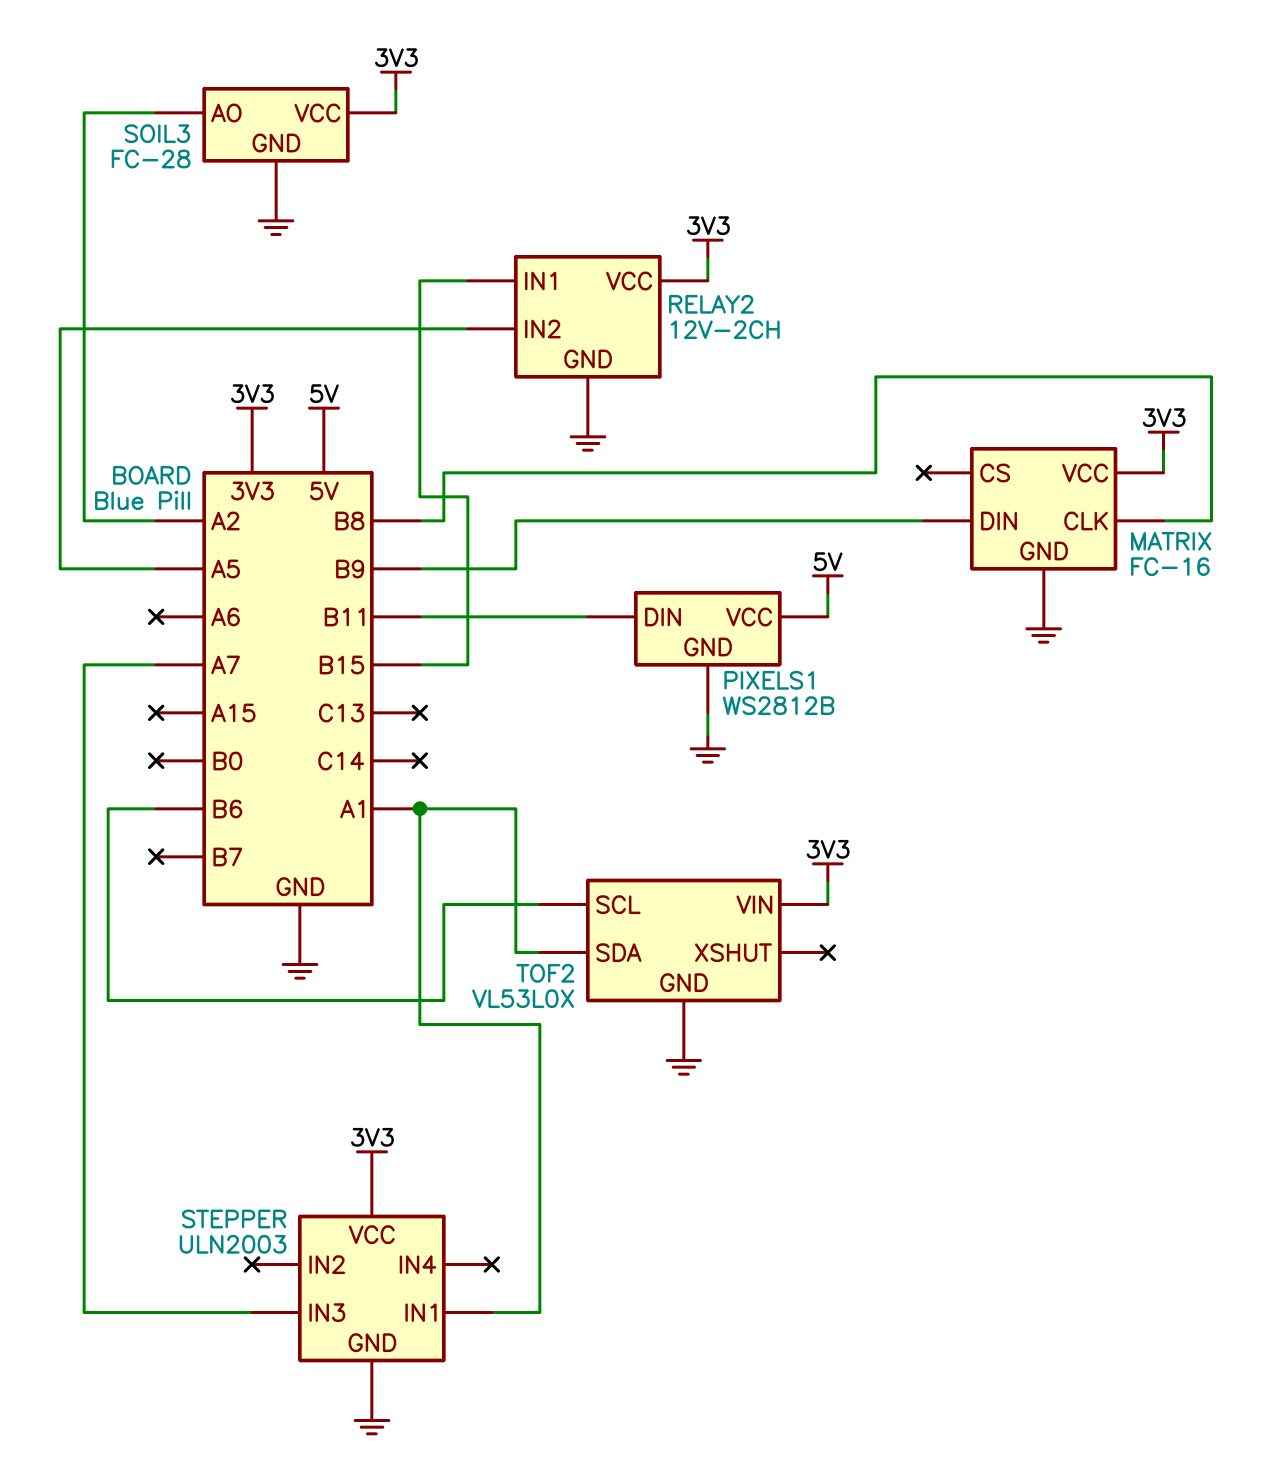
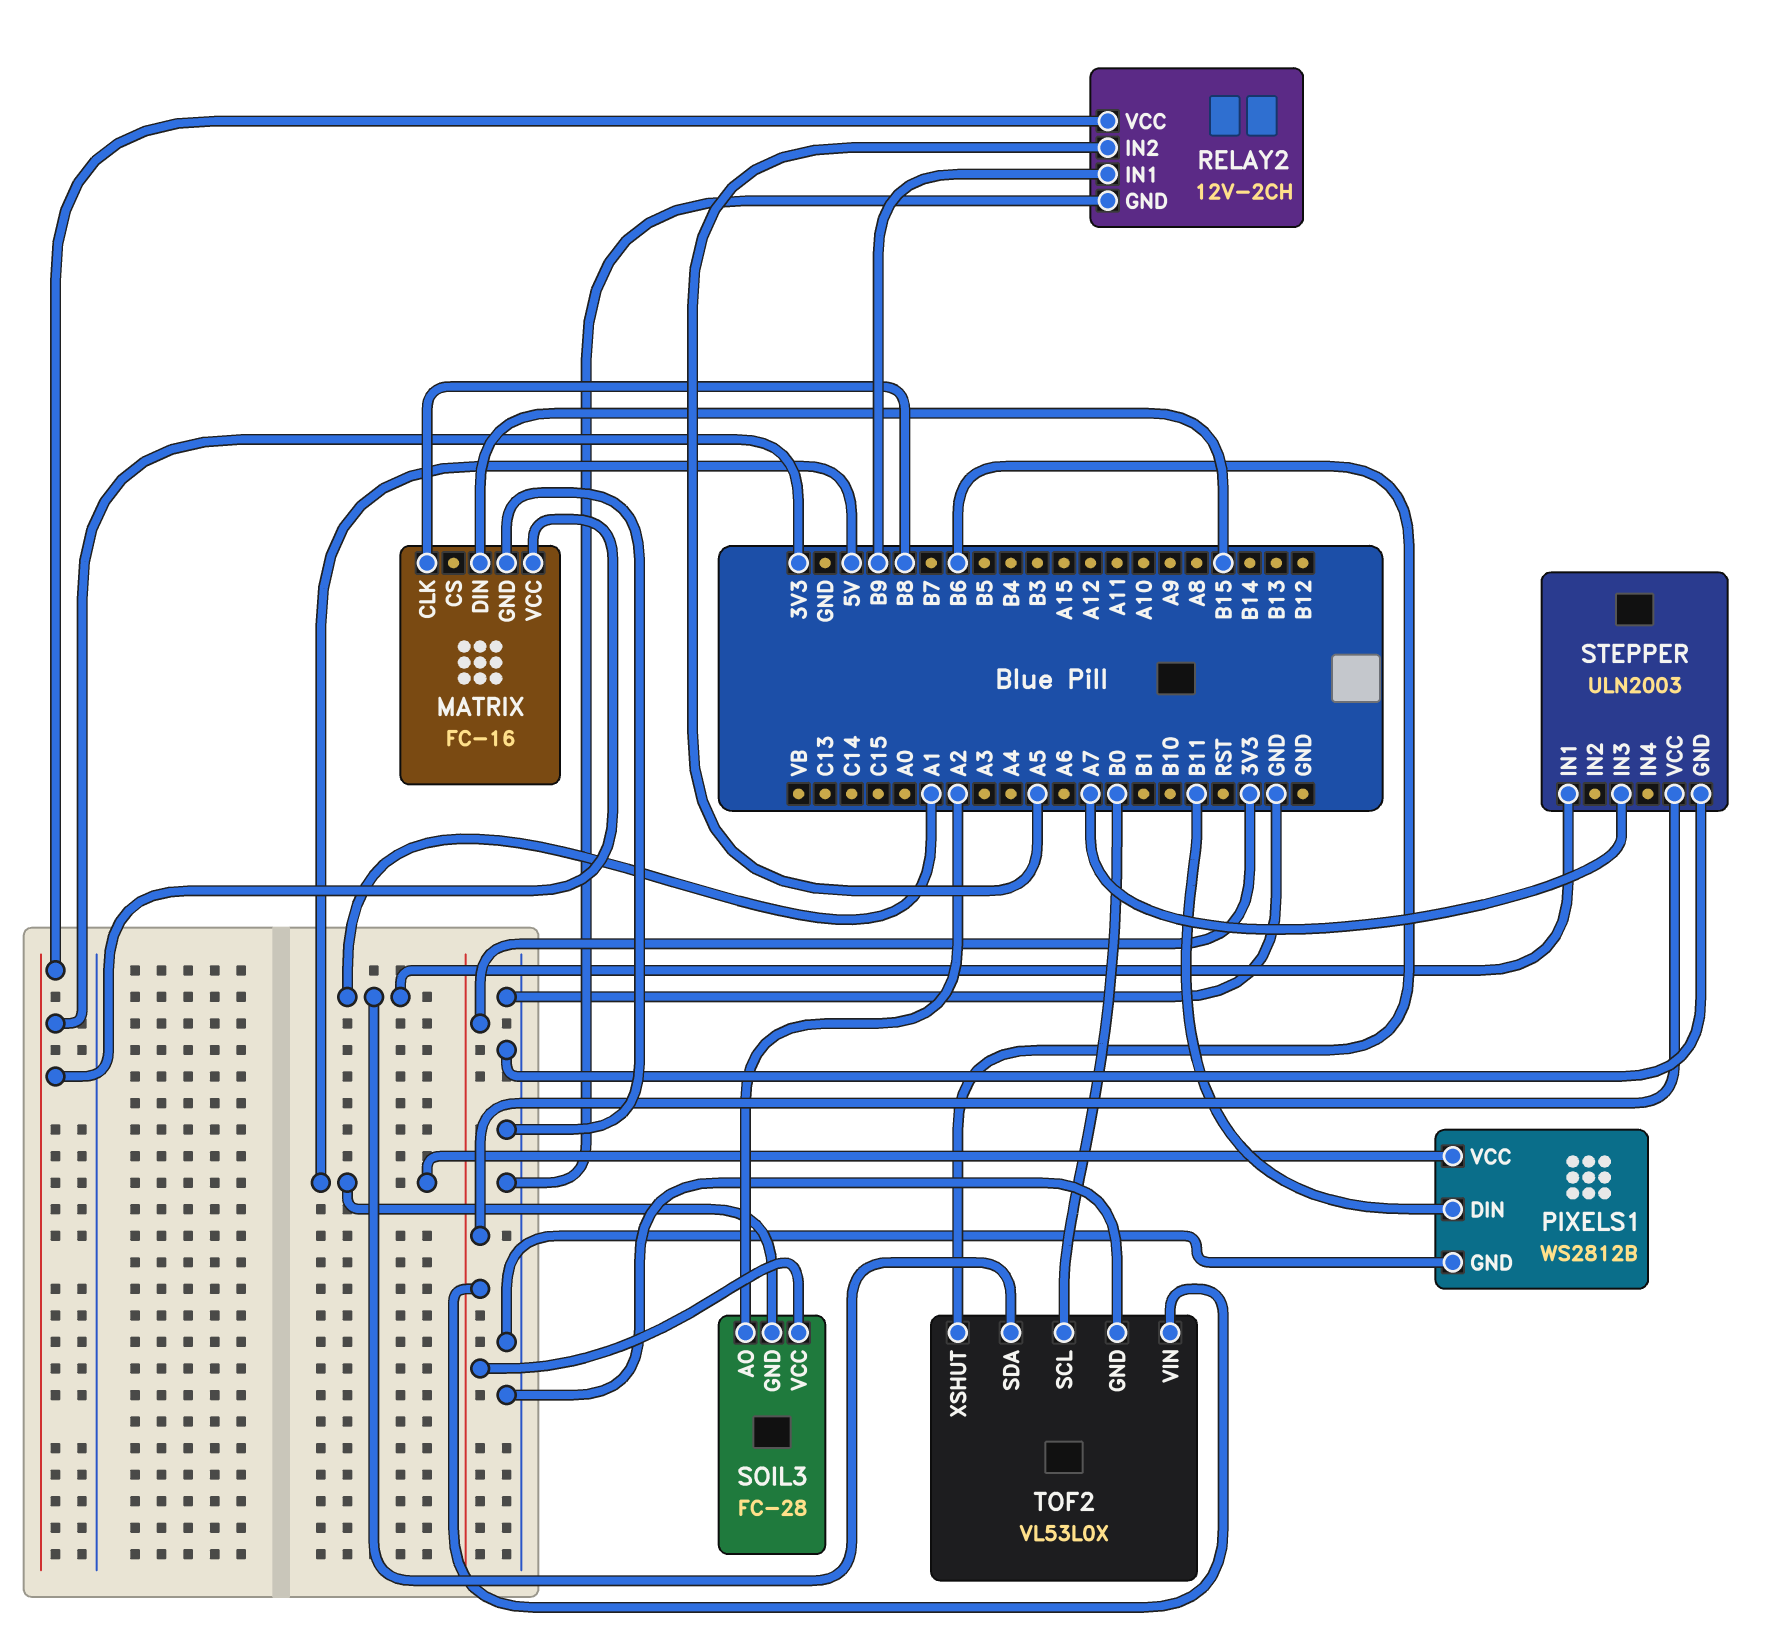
MATRIX pin DIN: B9 -> B15
RELAY2 pin IN1: B15 -> B9
SOIL3 pin GND: GND -> 5V
TOF2 pin SCL: B6 -> B0
TOF2 pin XSHUT: none -> B6

